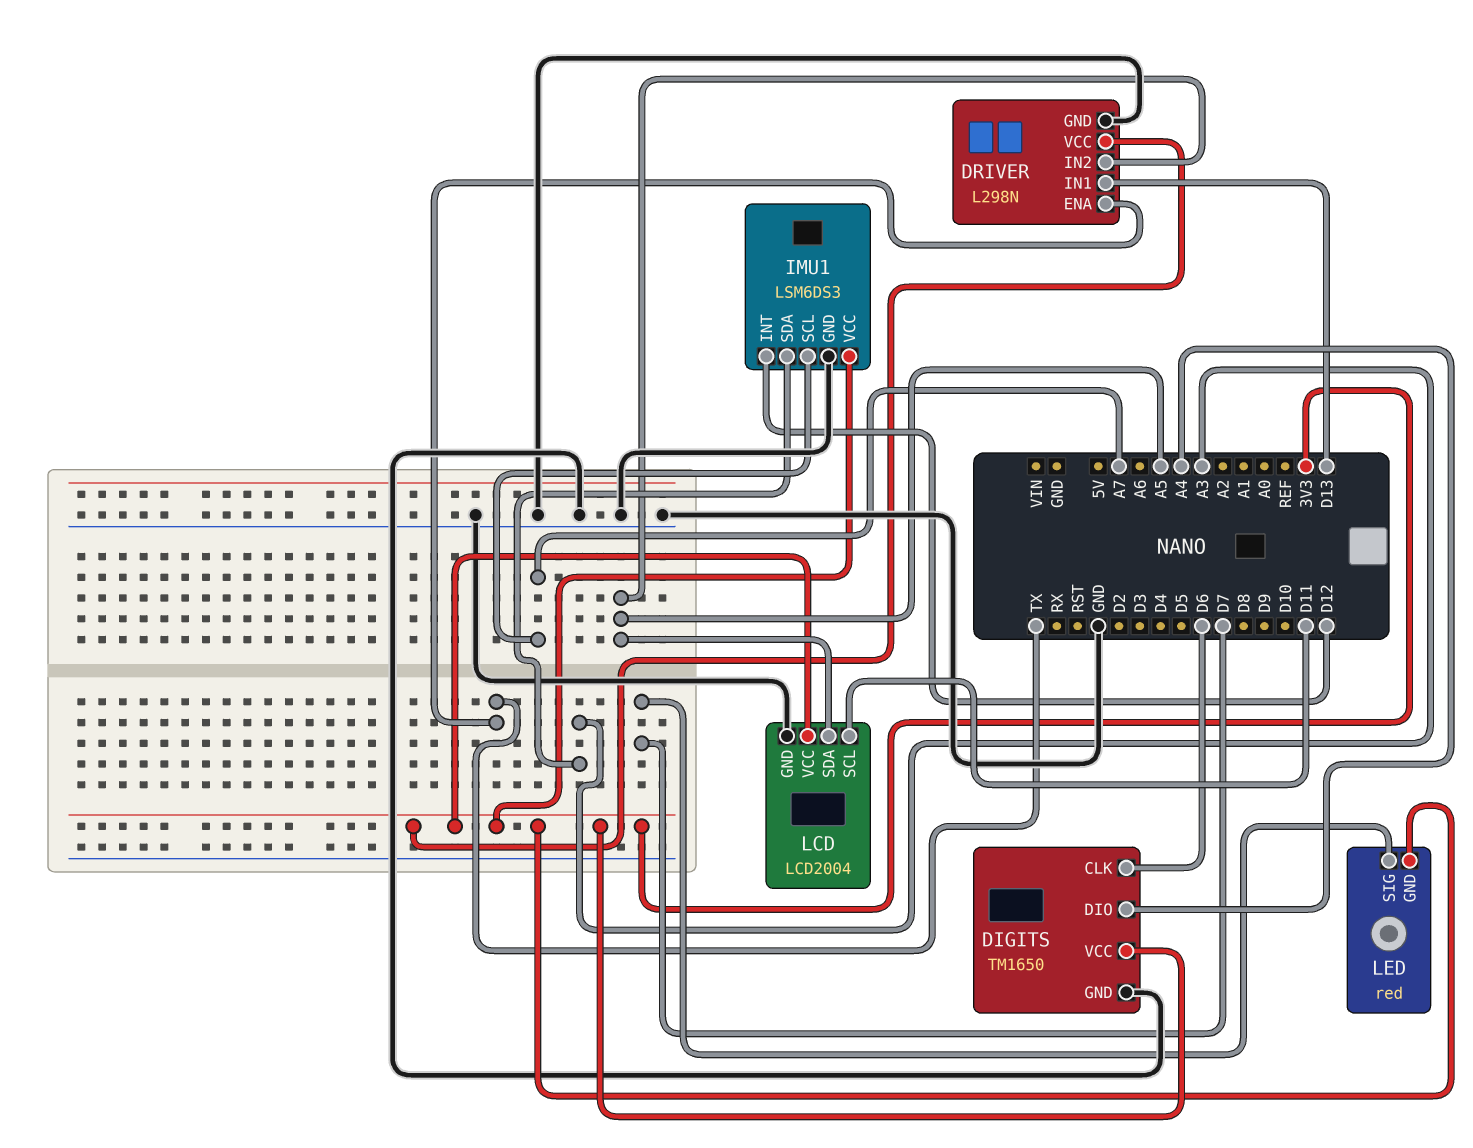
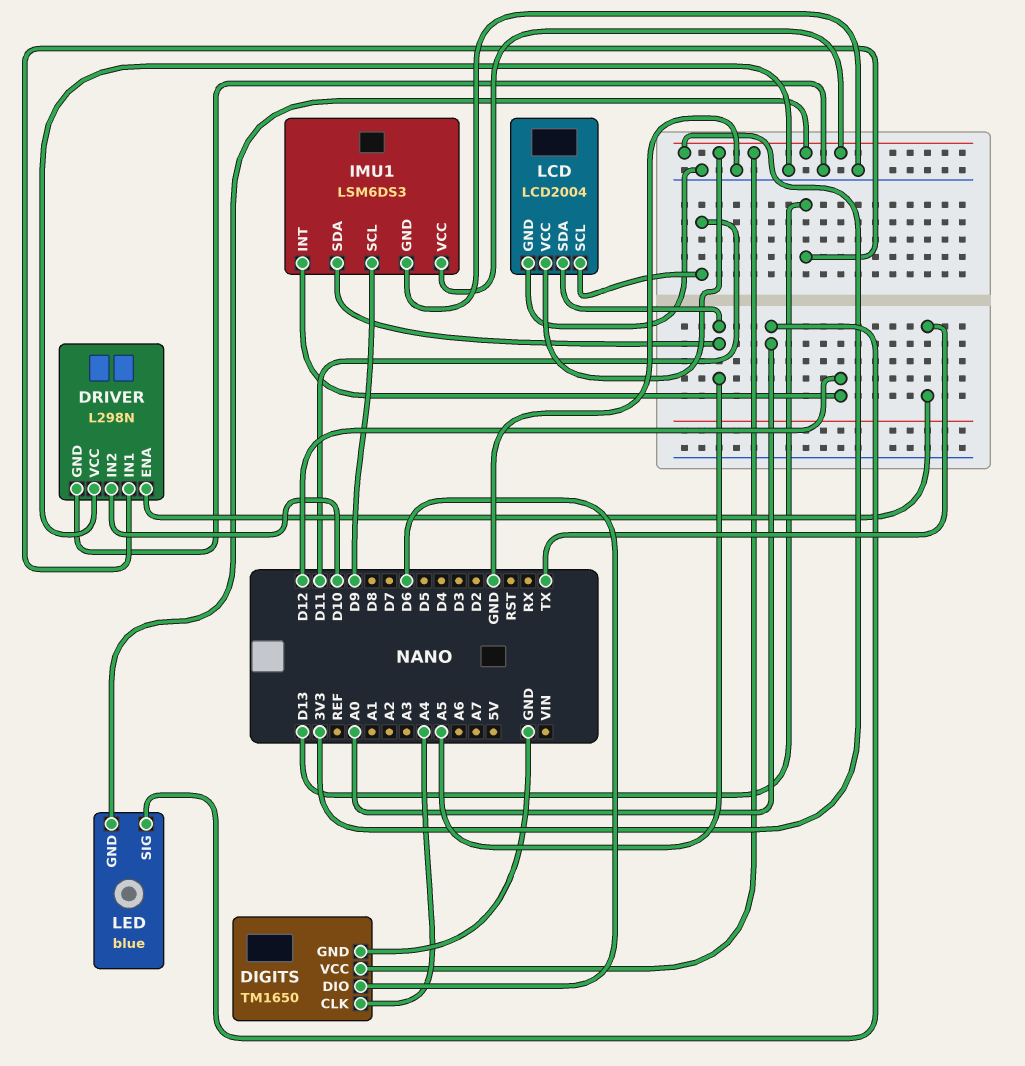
DIGITS pin CLK: D6 -> A4
DIGITS pin DIO: A4 -> D6
DRIVER pin IN2: A5 -> D10
DRIVER pin VCC: 3V3 -> GND
IMU1 pin SCL: A7 -> D9
IMU1 pin SDA: A3 -> A5
LED: red -> blue
LED pin SIG: D7 -> A0

